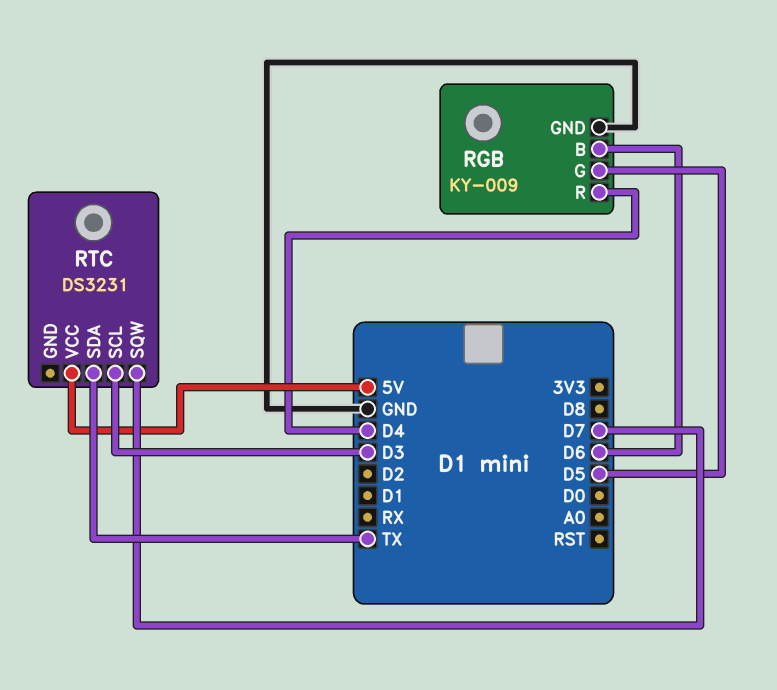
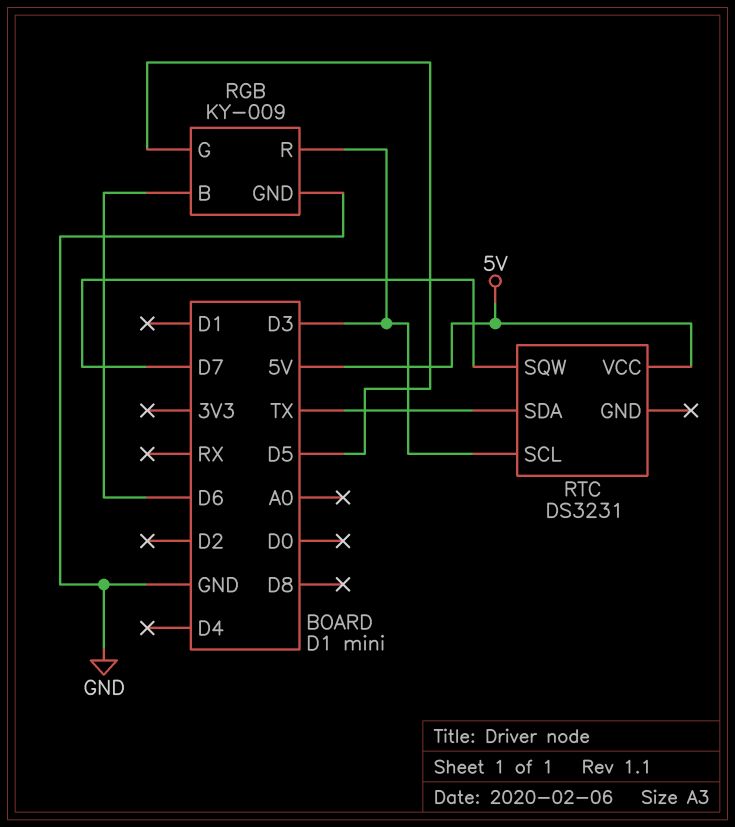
RGB pin R: D4 -> D3

